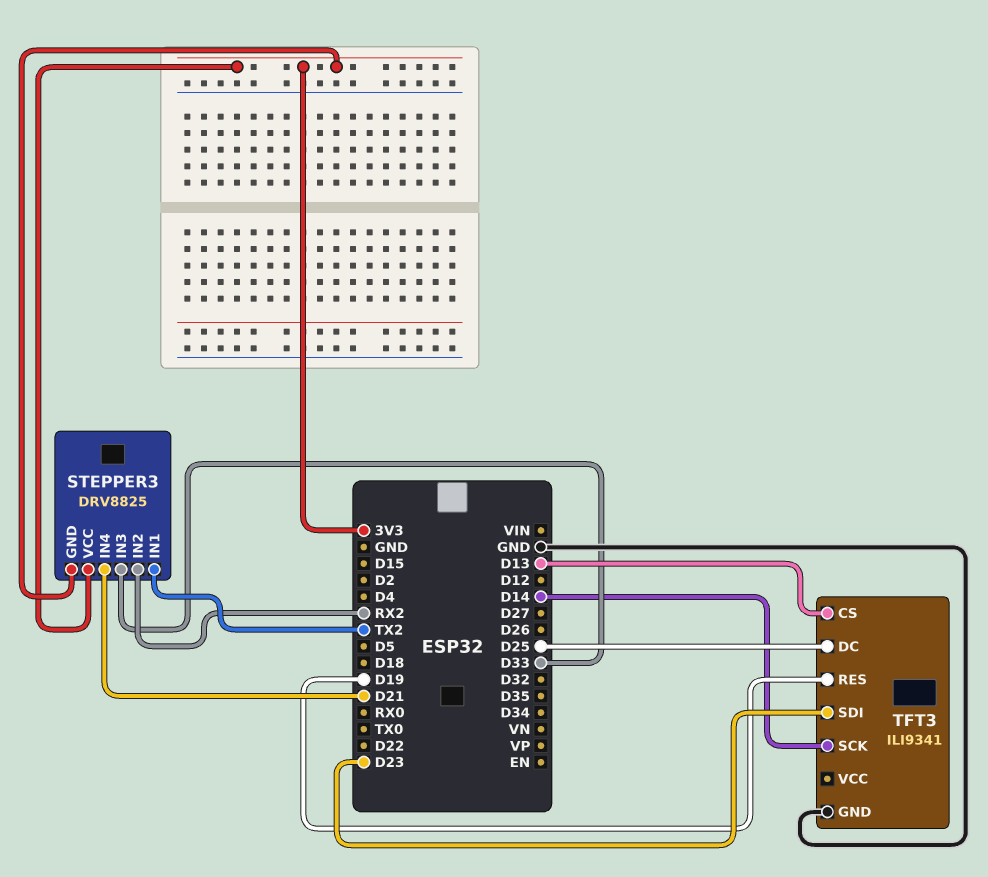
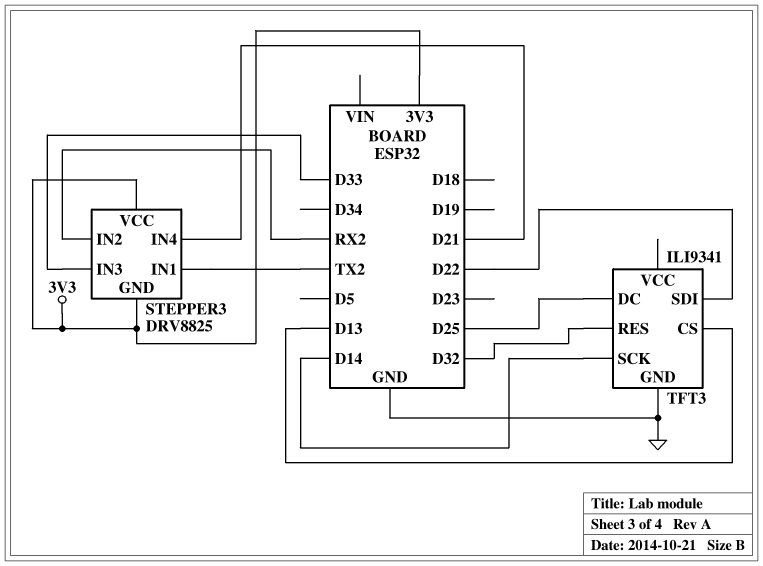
TFT3 pin RES: D19 -> D32
TFT3 pin SDI: D23 -> D22

